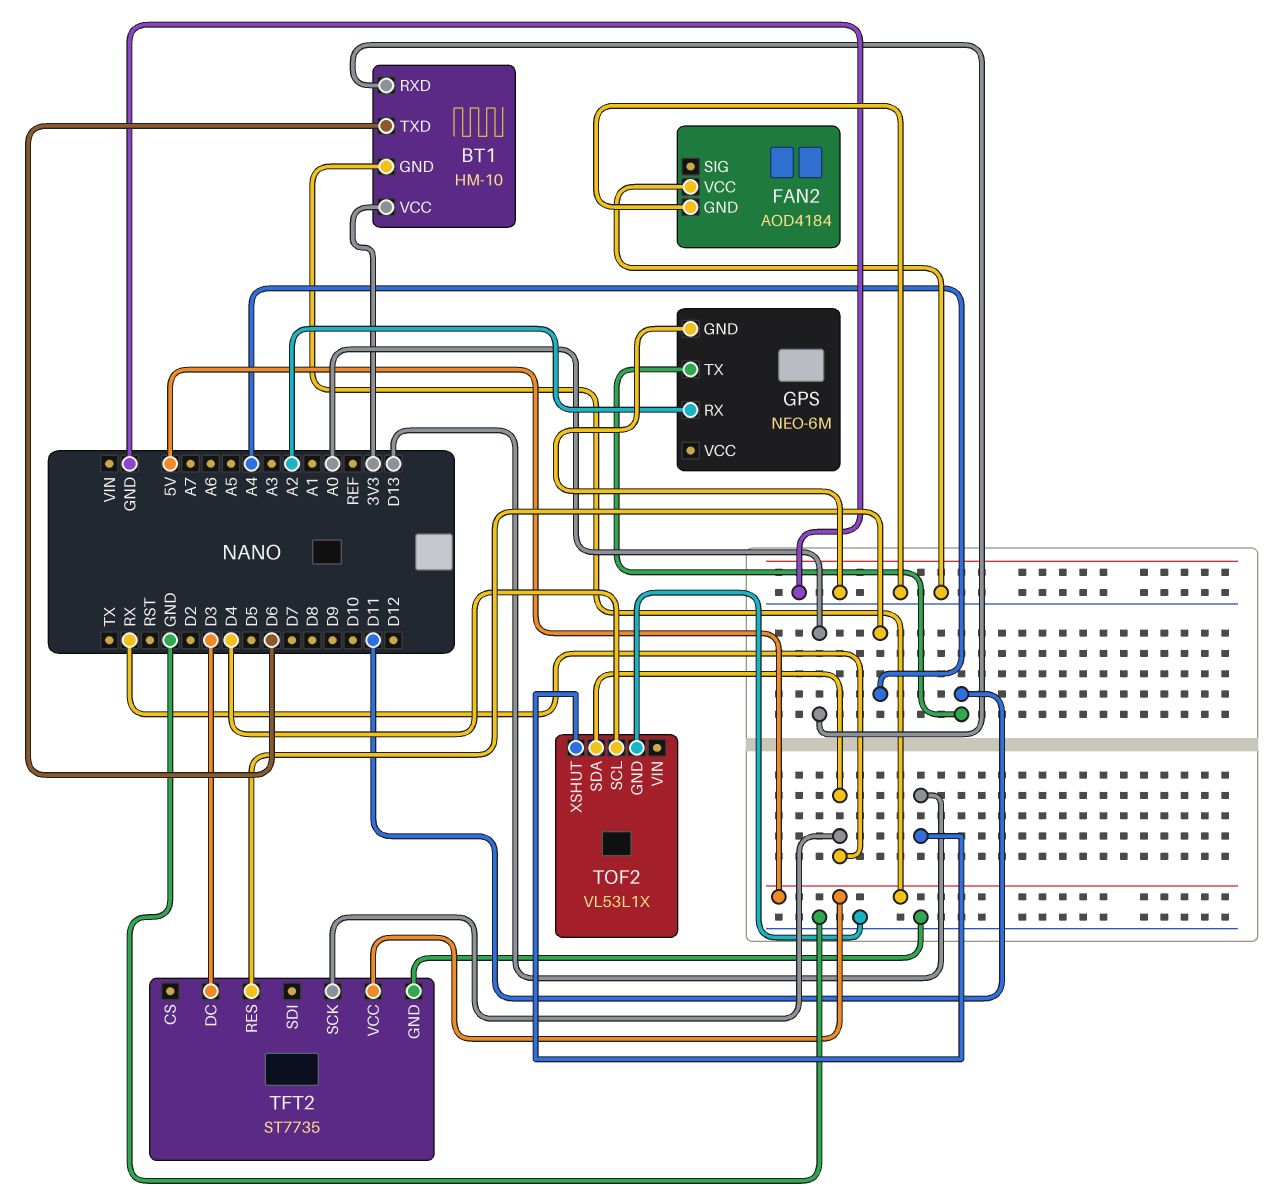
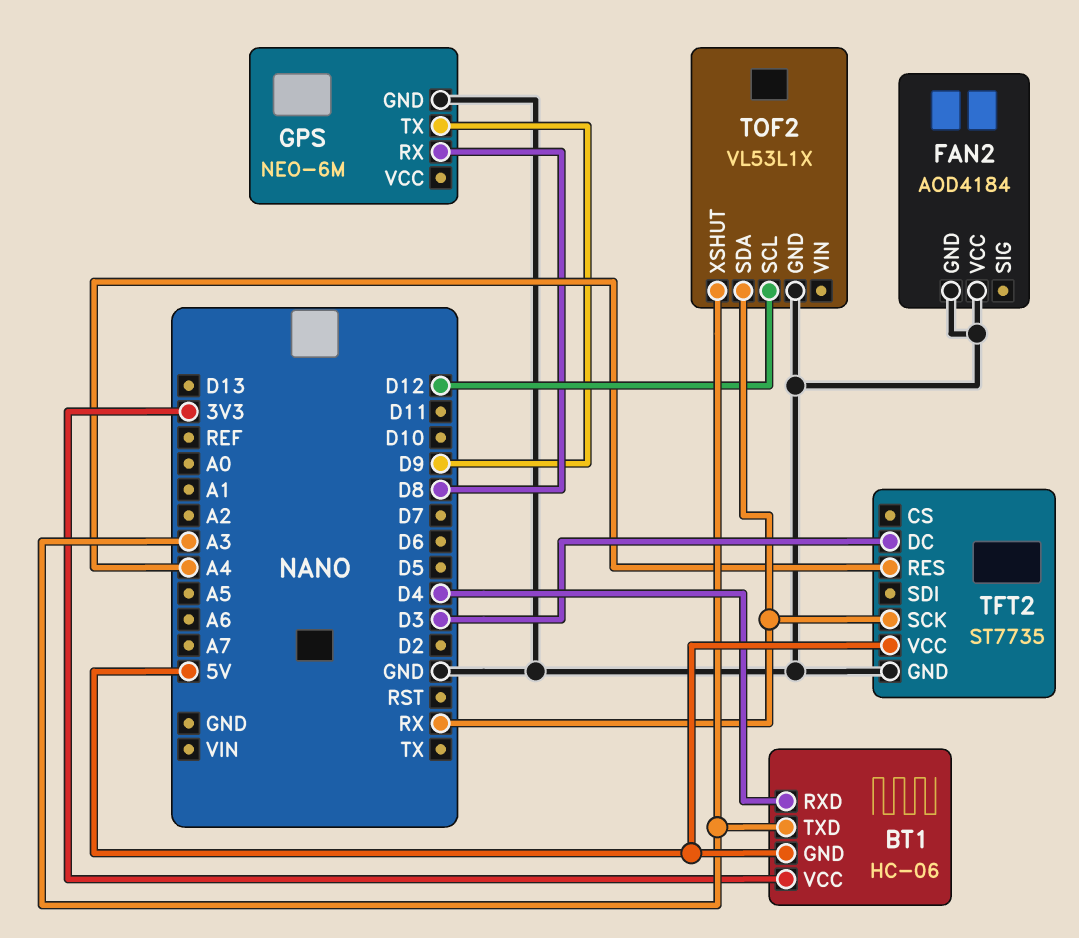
BT1: HM-10 -> HC-06
BT1 pin RXD: A0 -> D4
BT1 pin TXD: D6 -> A3
GPS pin RX: A2 -> D8
GPS pin TX: D11 -> D9
TOF2 pin SCL: D4 -> D12
TOF2 pin XSHUT: D13 -> A3

